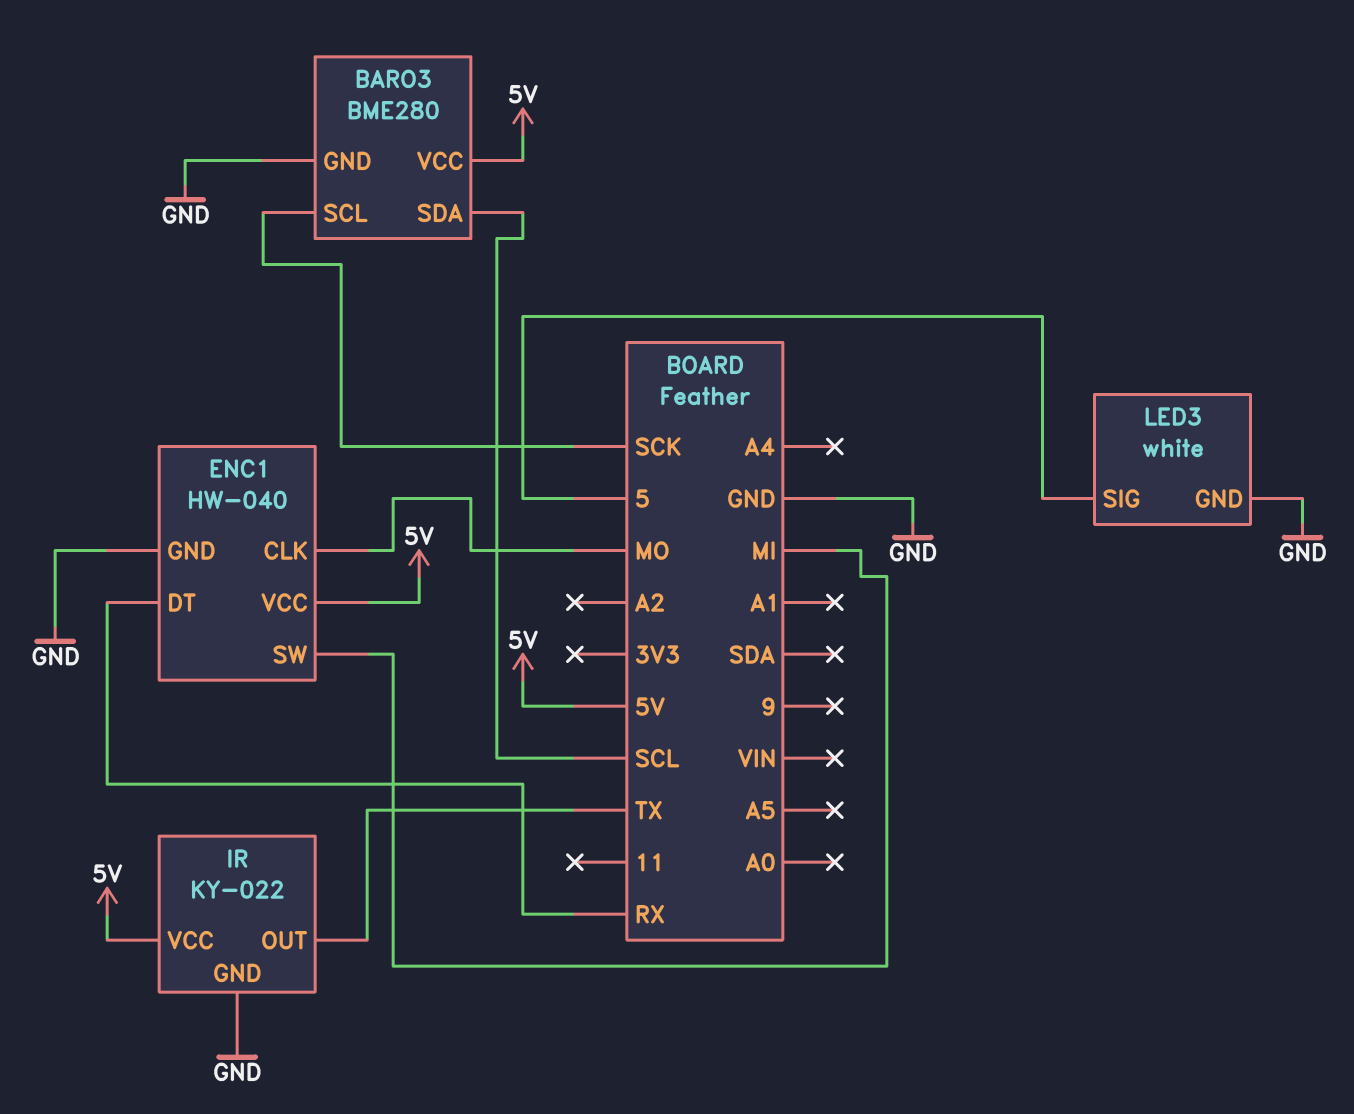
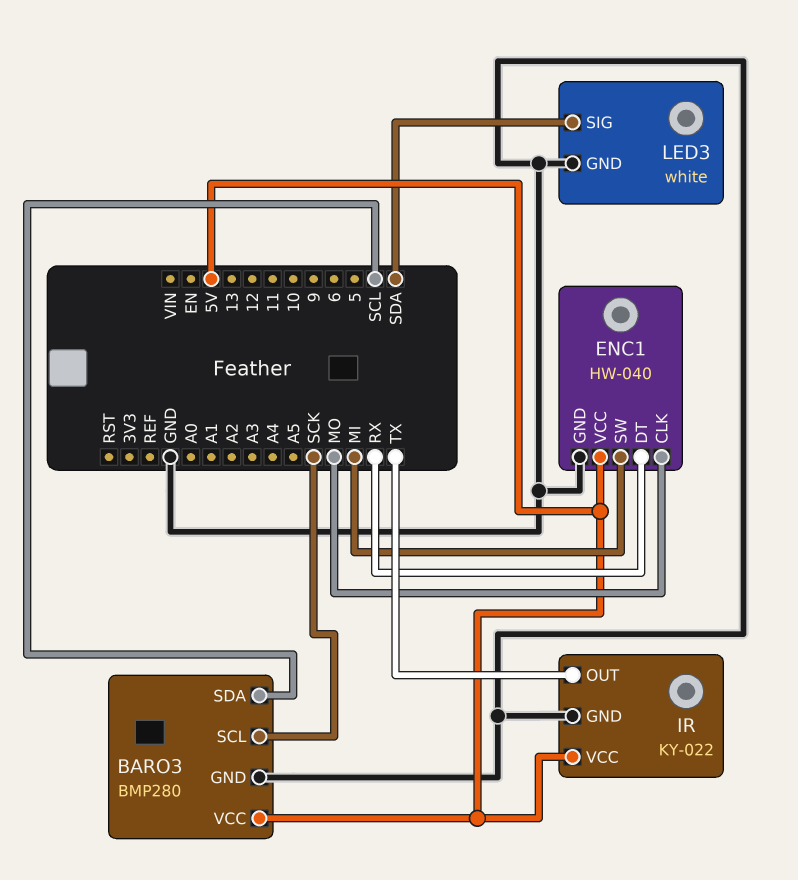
BARO3: BME280 -> BMP280
LED3 pin SIG: 5 -> SDA

